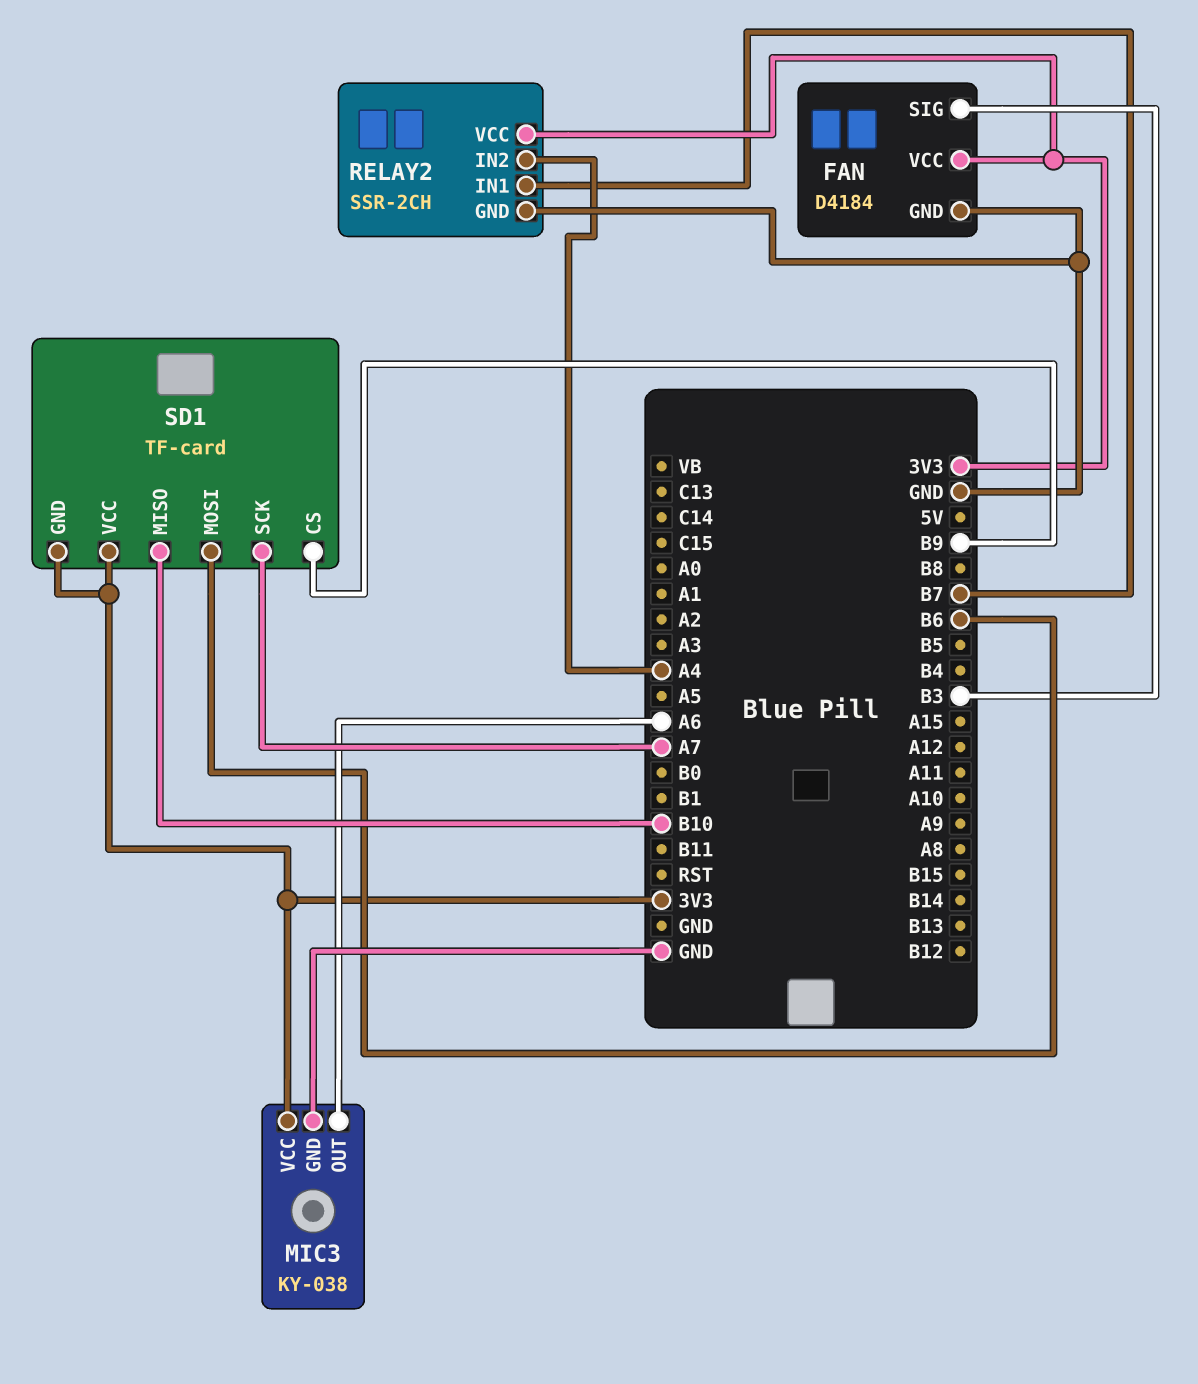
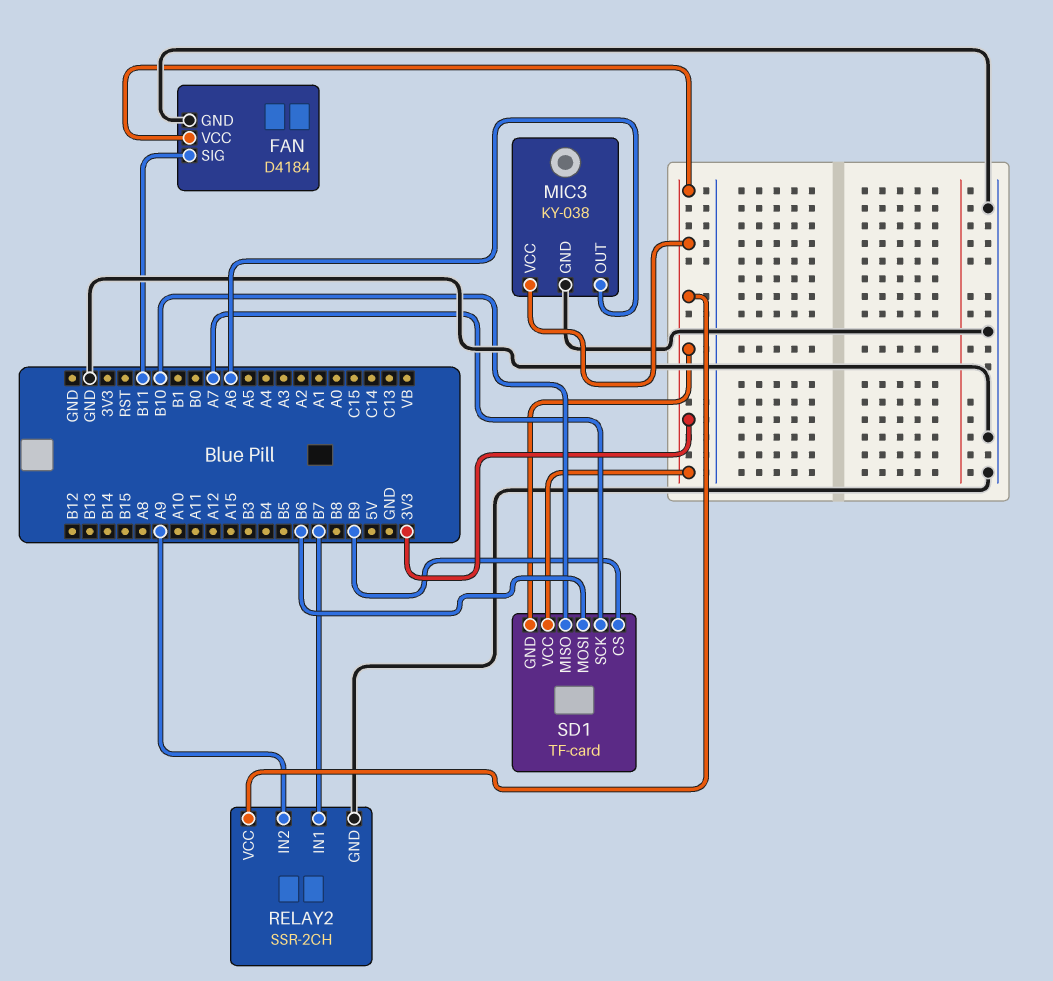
FAN pin SIG: B3 -> B11
RELAY2 pin IN2: A4 -> A9

